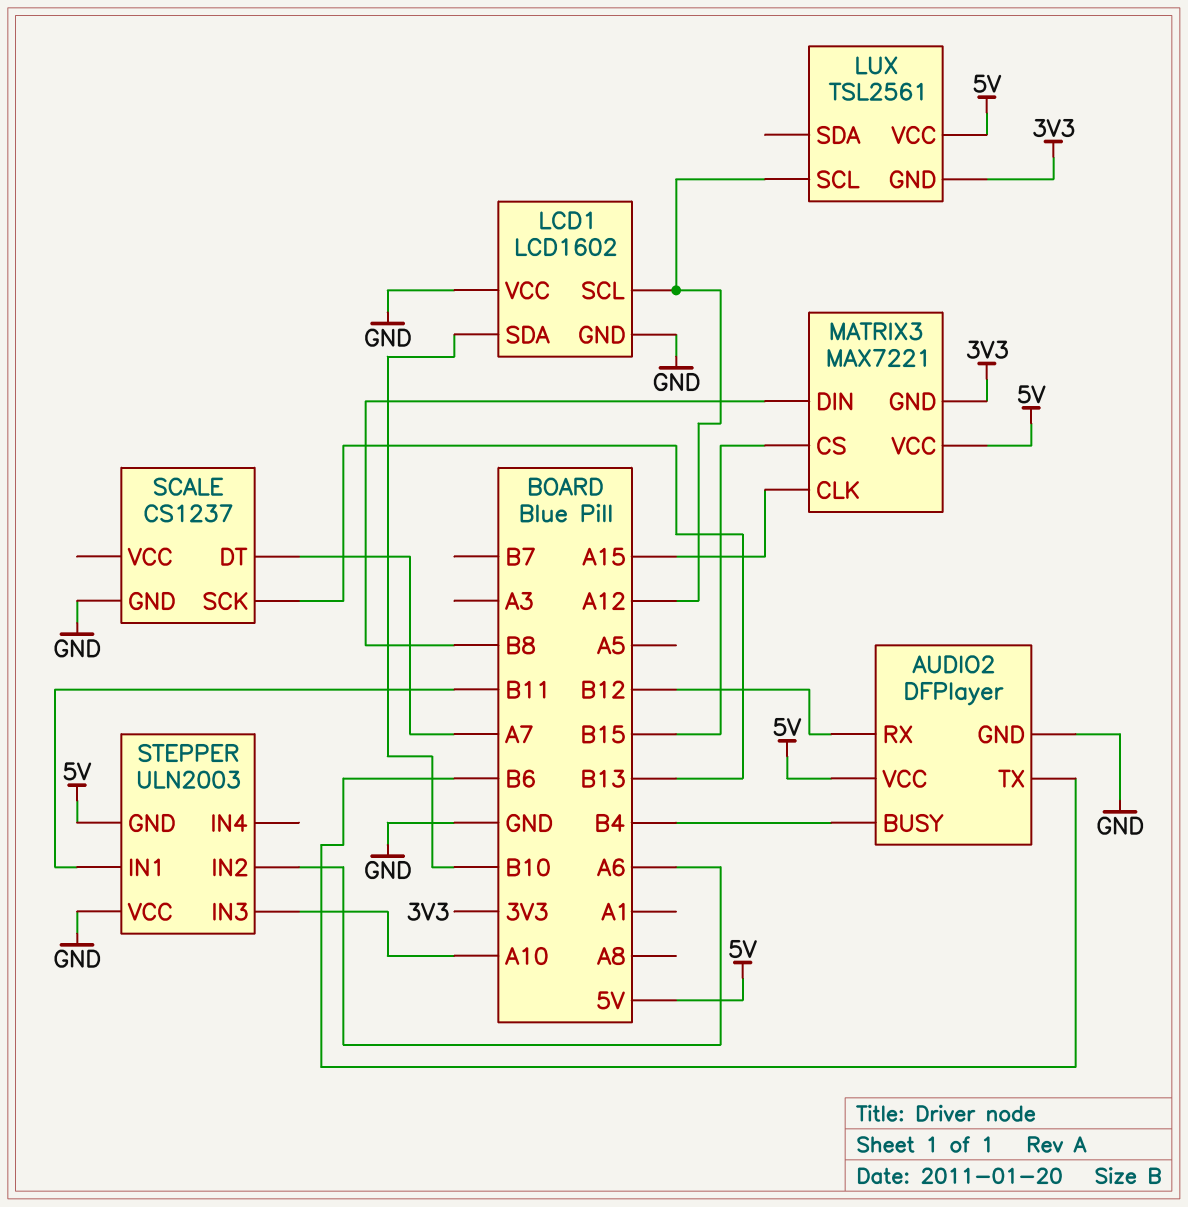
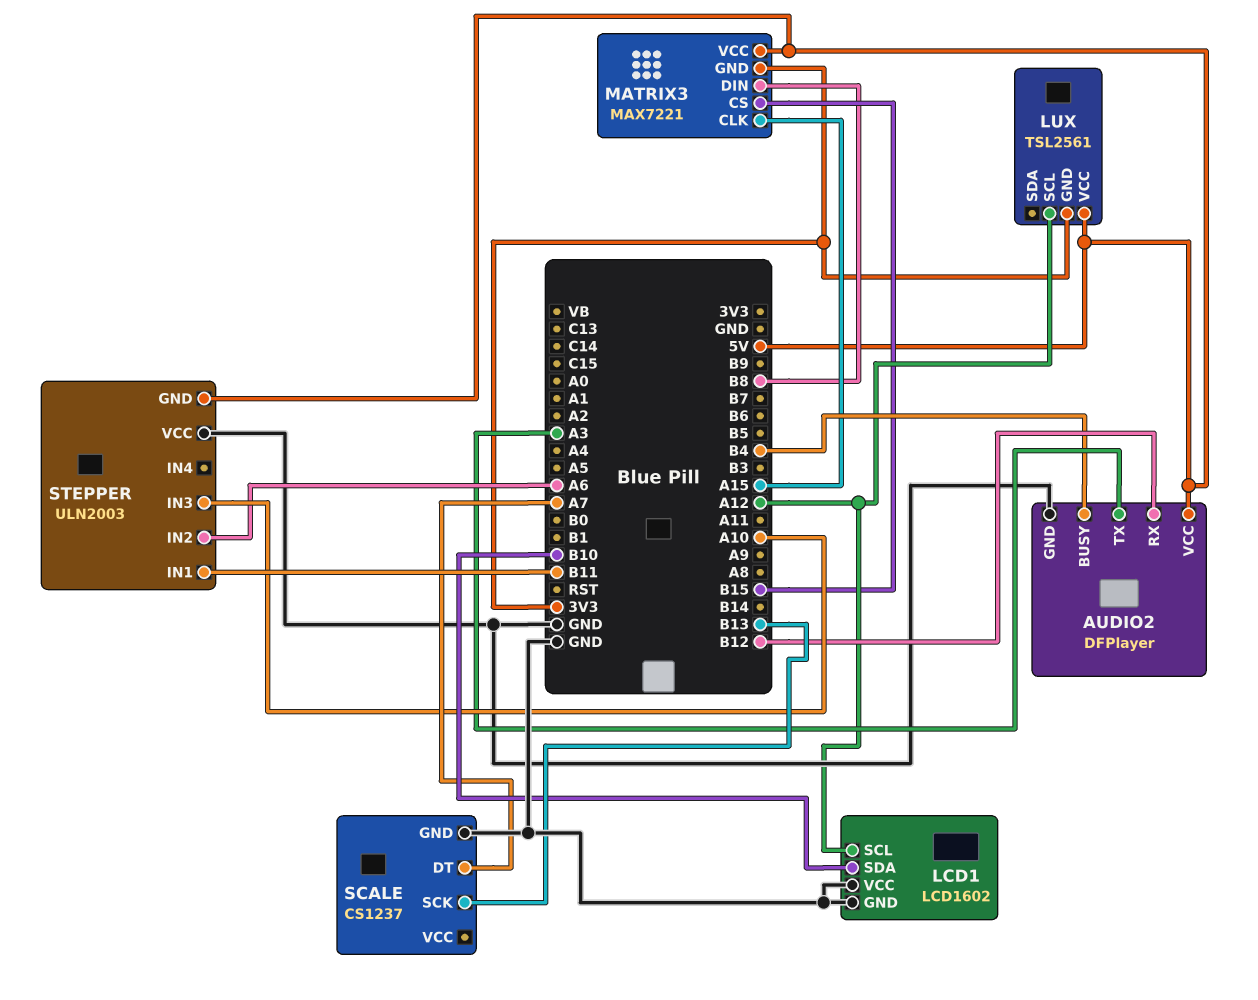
AUDIO2 pin TX: B6 -> A3

